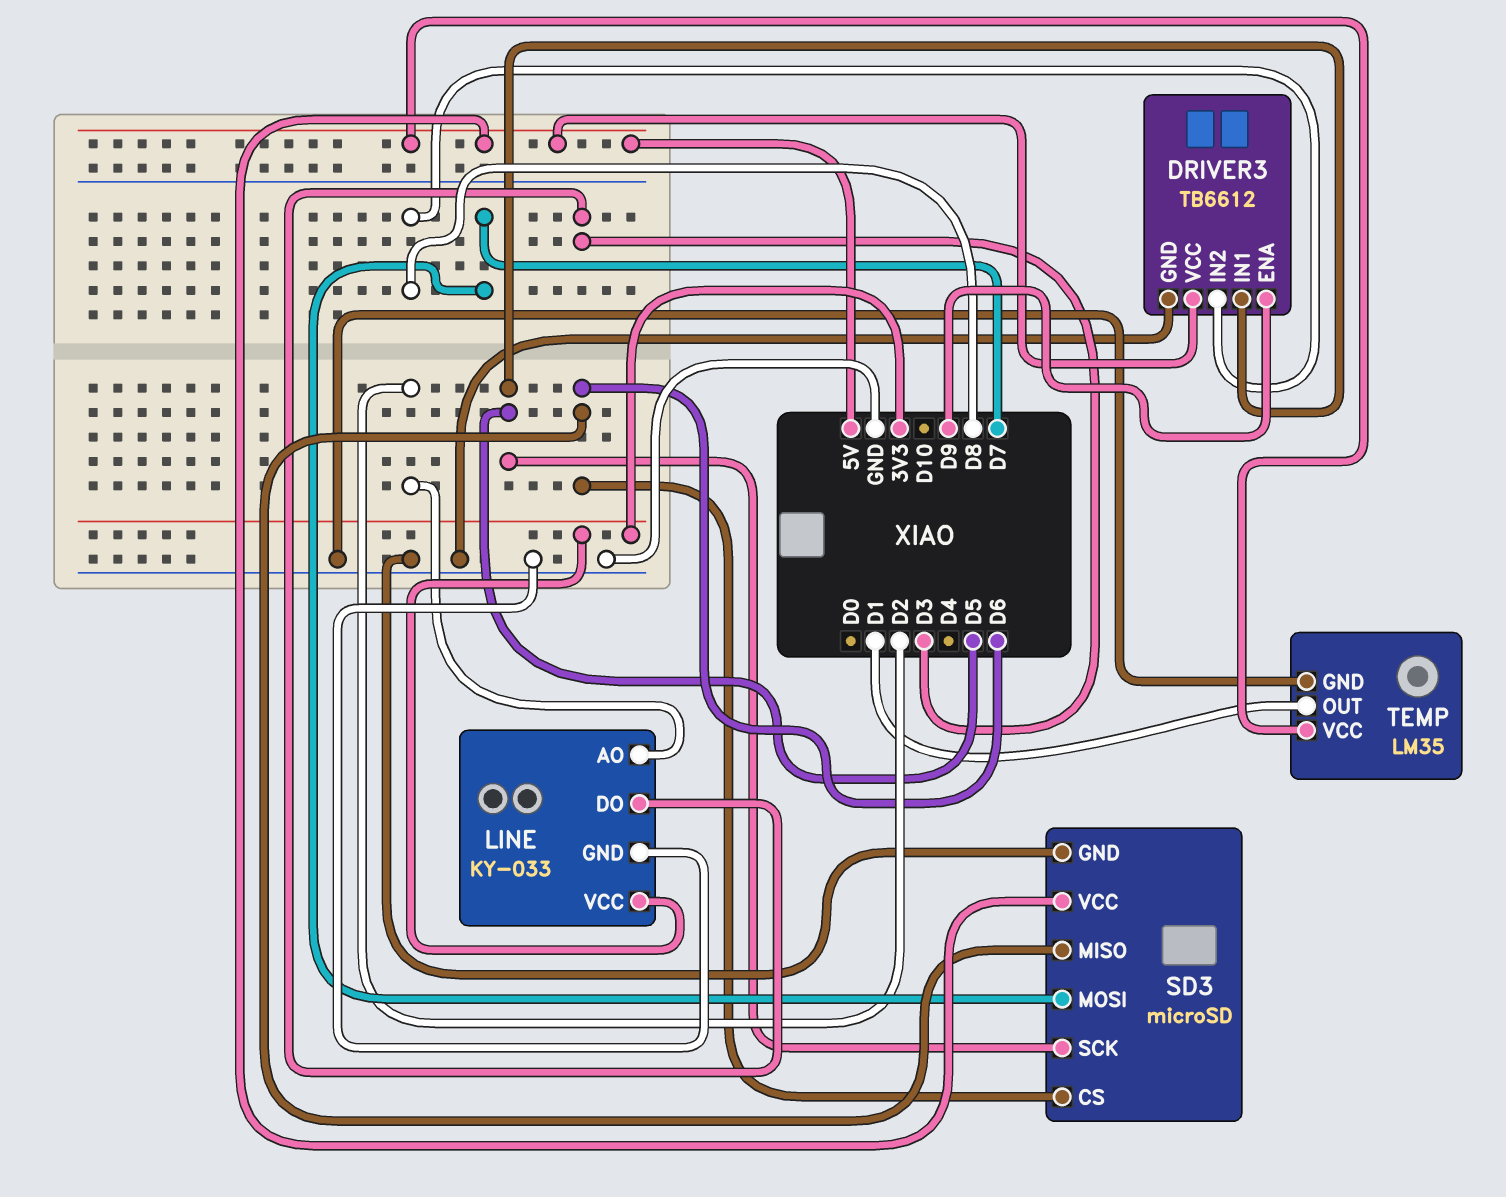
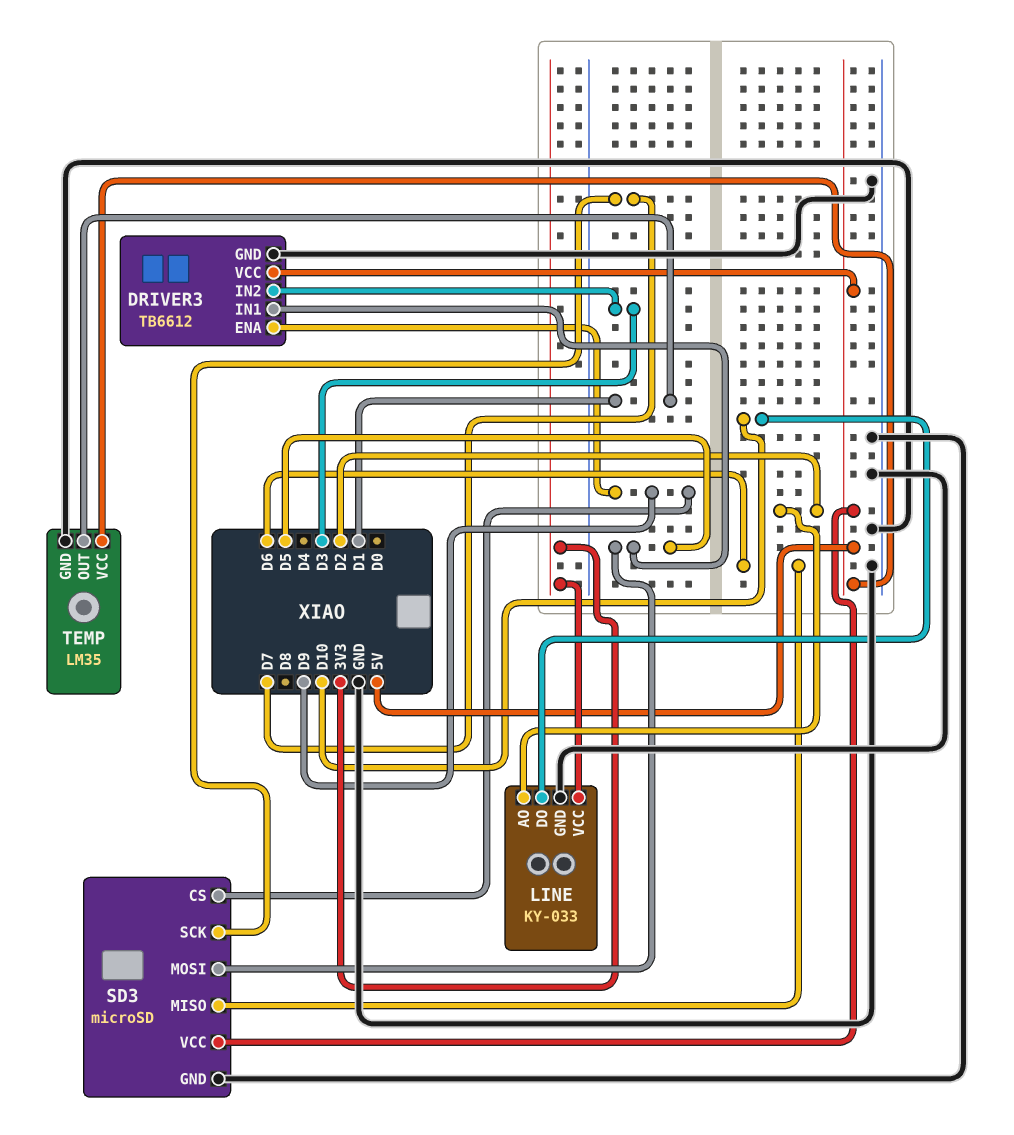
DRIVER3 pin IN2: D8 -> D3
LINE pin DO: D3 -> D10
SD3 pin CS: D6 -> D9
SD3 pin MOSI: D7 -> D5
SD3 pin SCK: D5 -> D7

